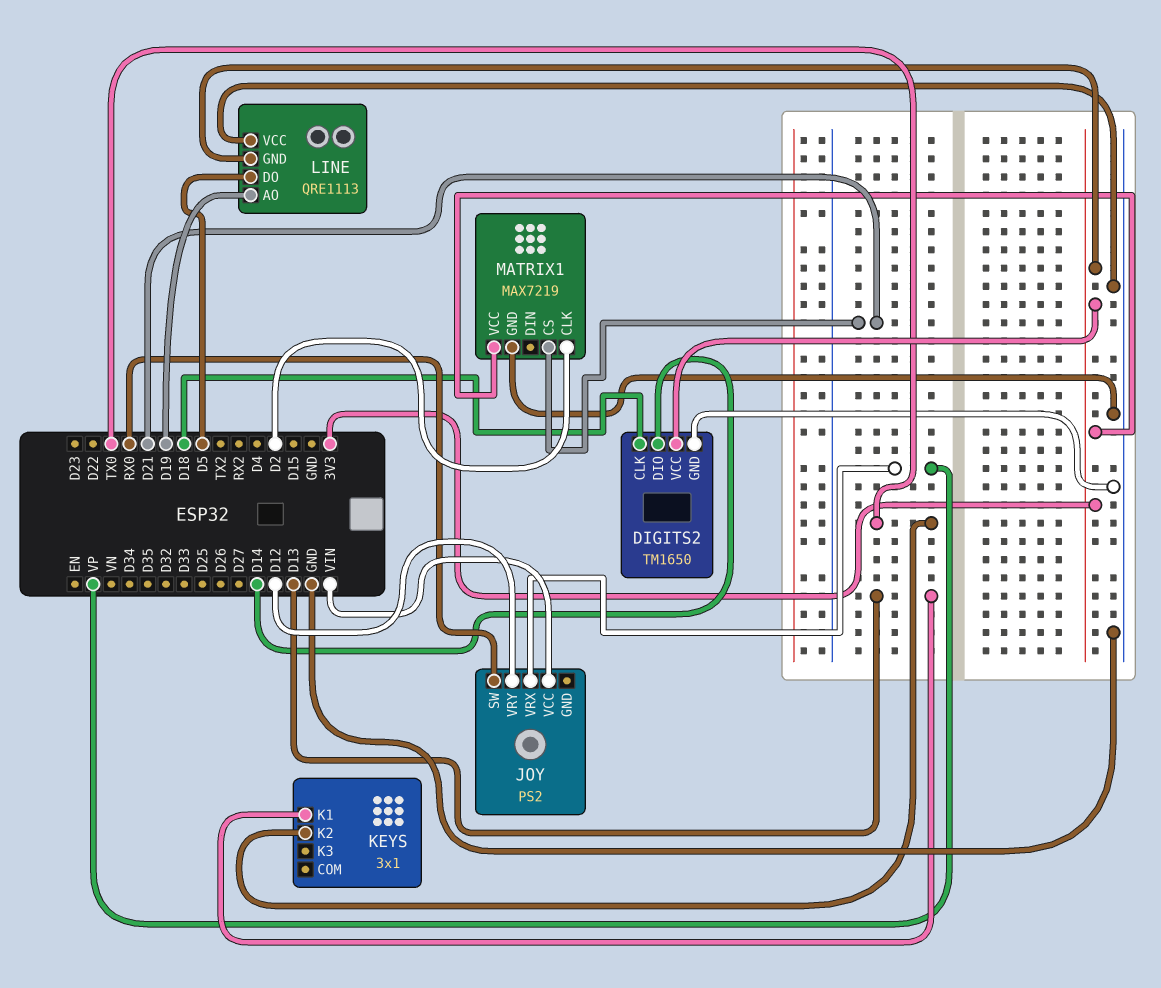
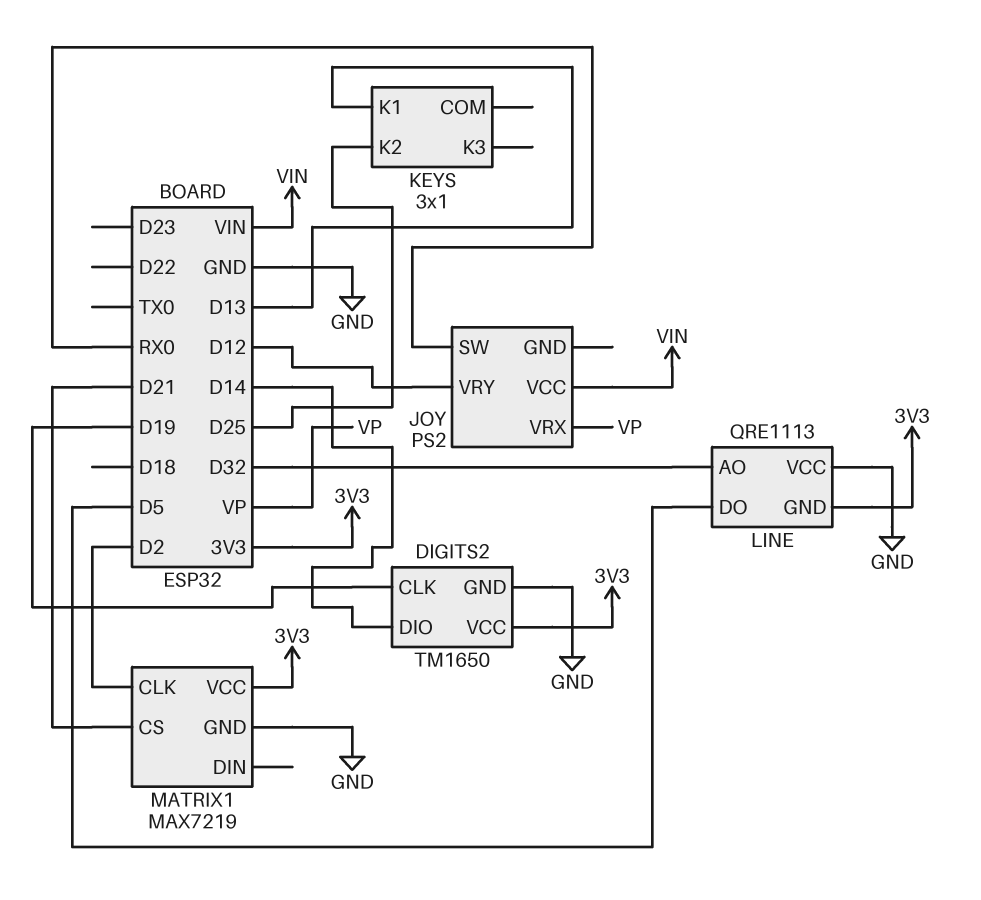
DIGITS2 pin CLK: D18 -> D19
KEYS pin K2: TX0 -> D25
LINE pin AO: D19 -> D32

